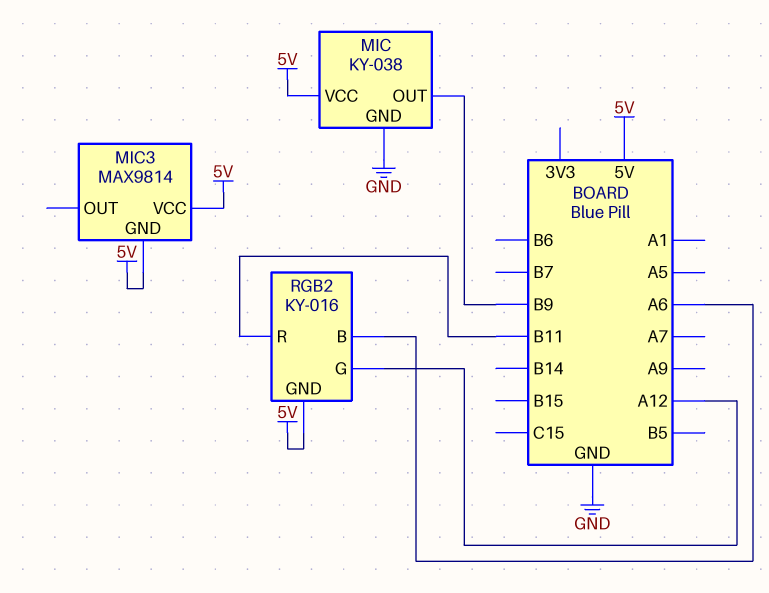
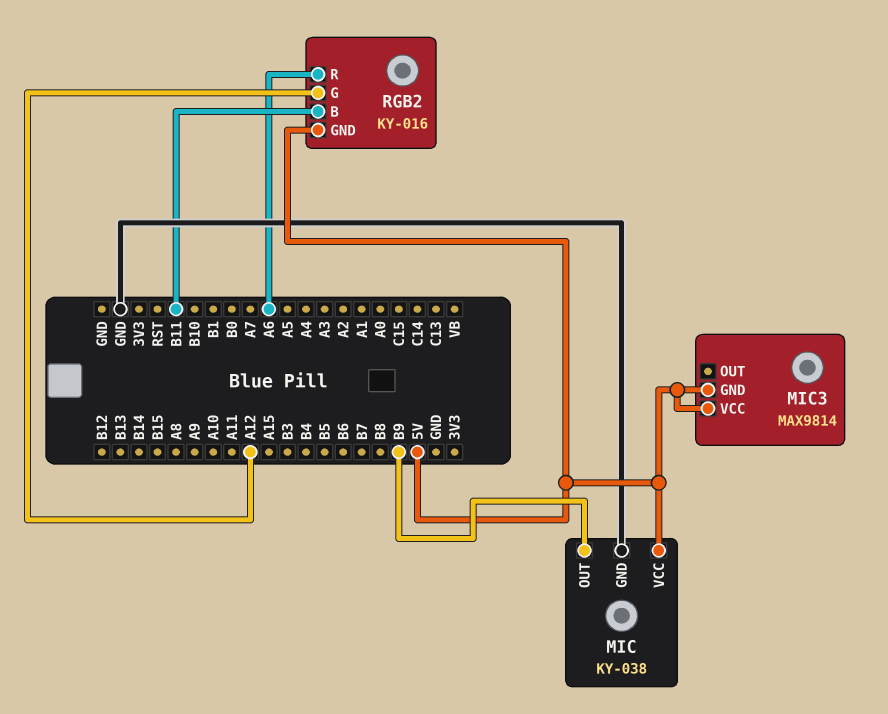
RGB2 pin B: A6 -> B11
RGB2 pin R: B11 -> A6

